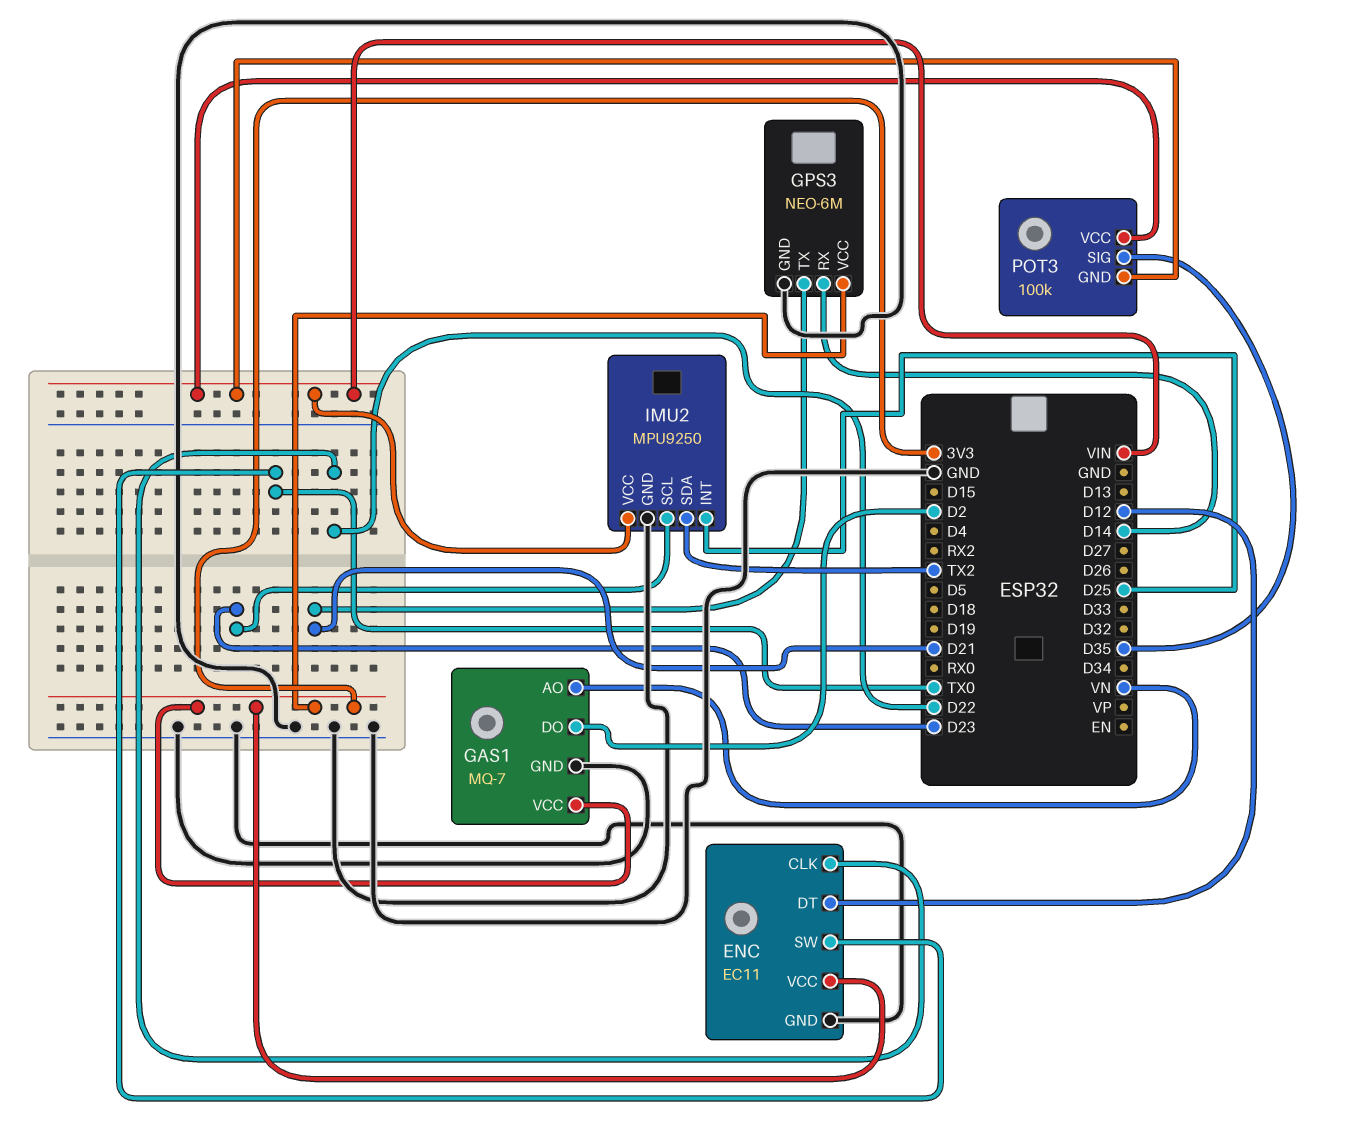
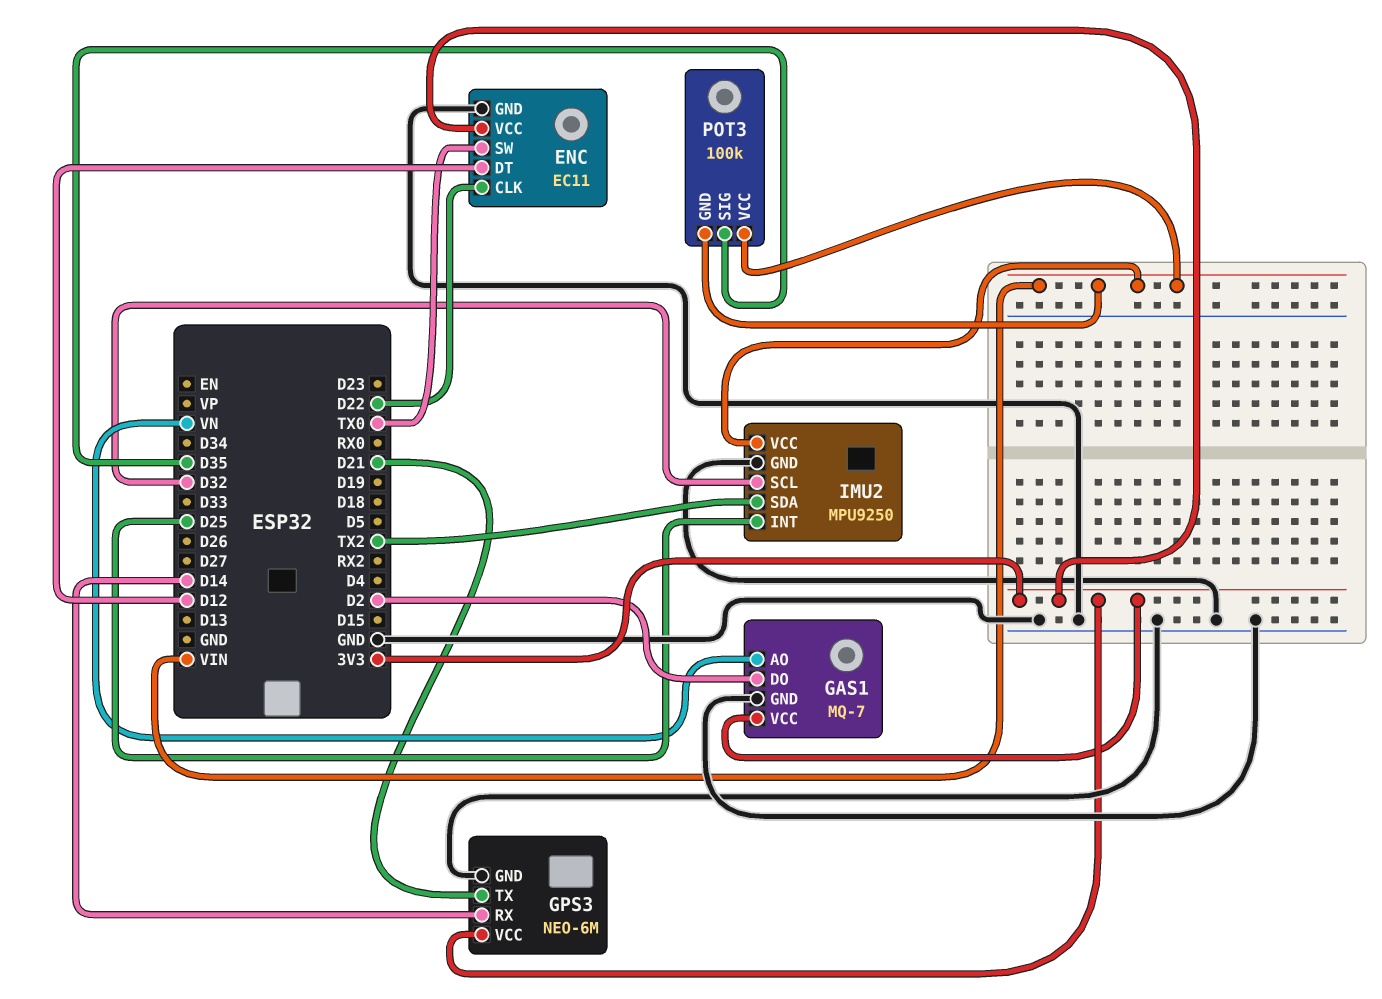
IMU2 pin SCL: D23 -> D32

